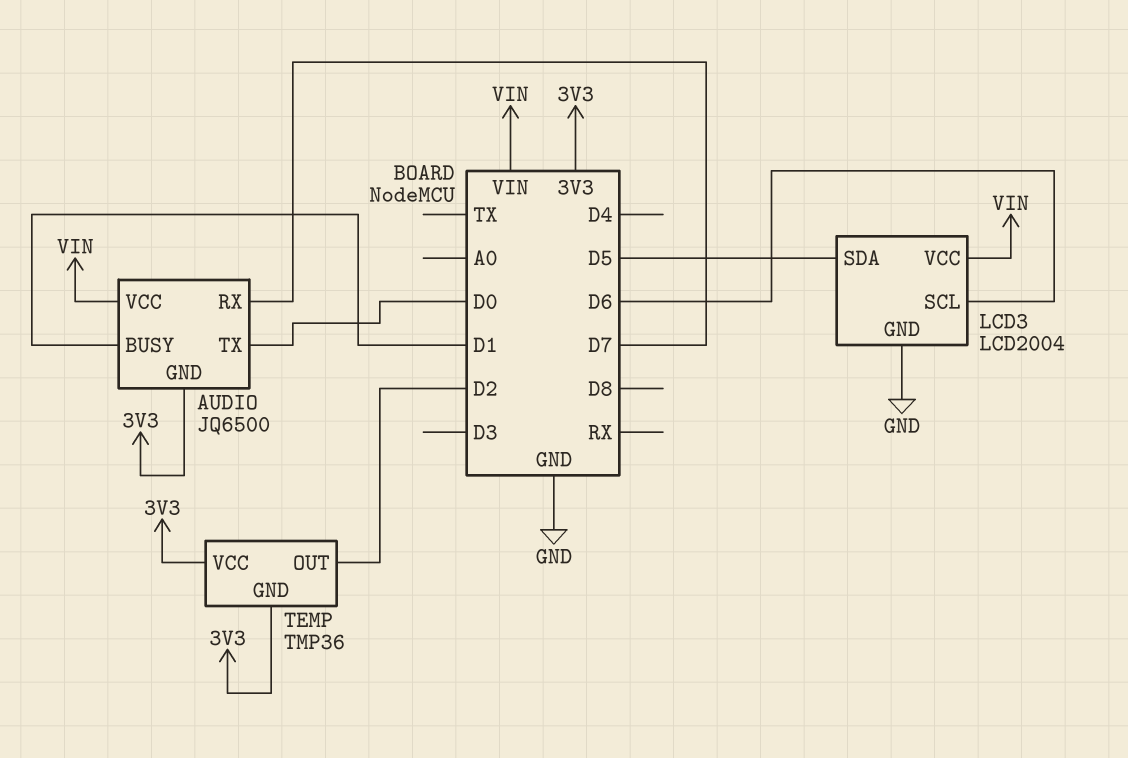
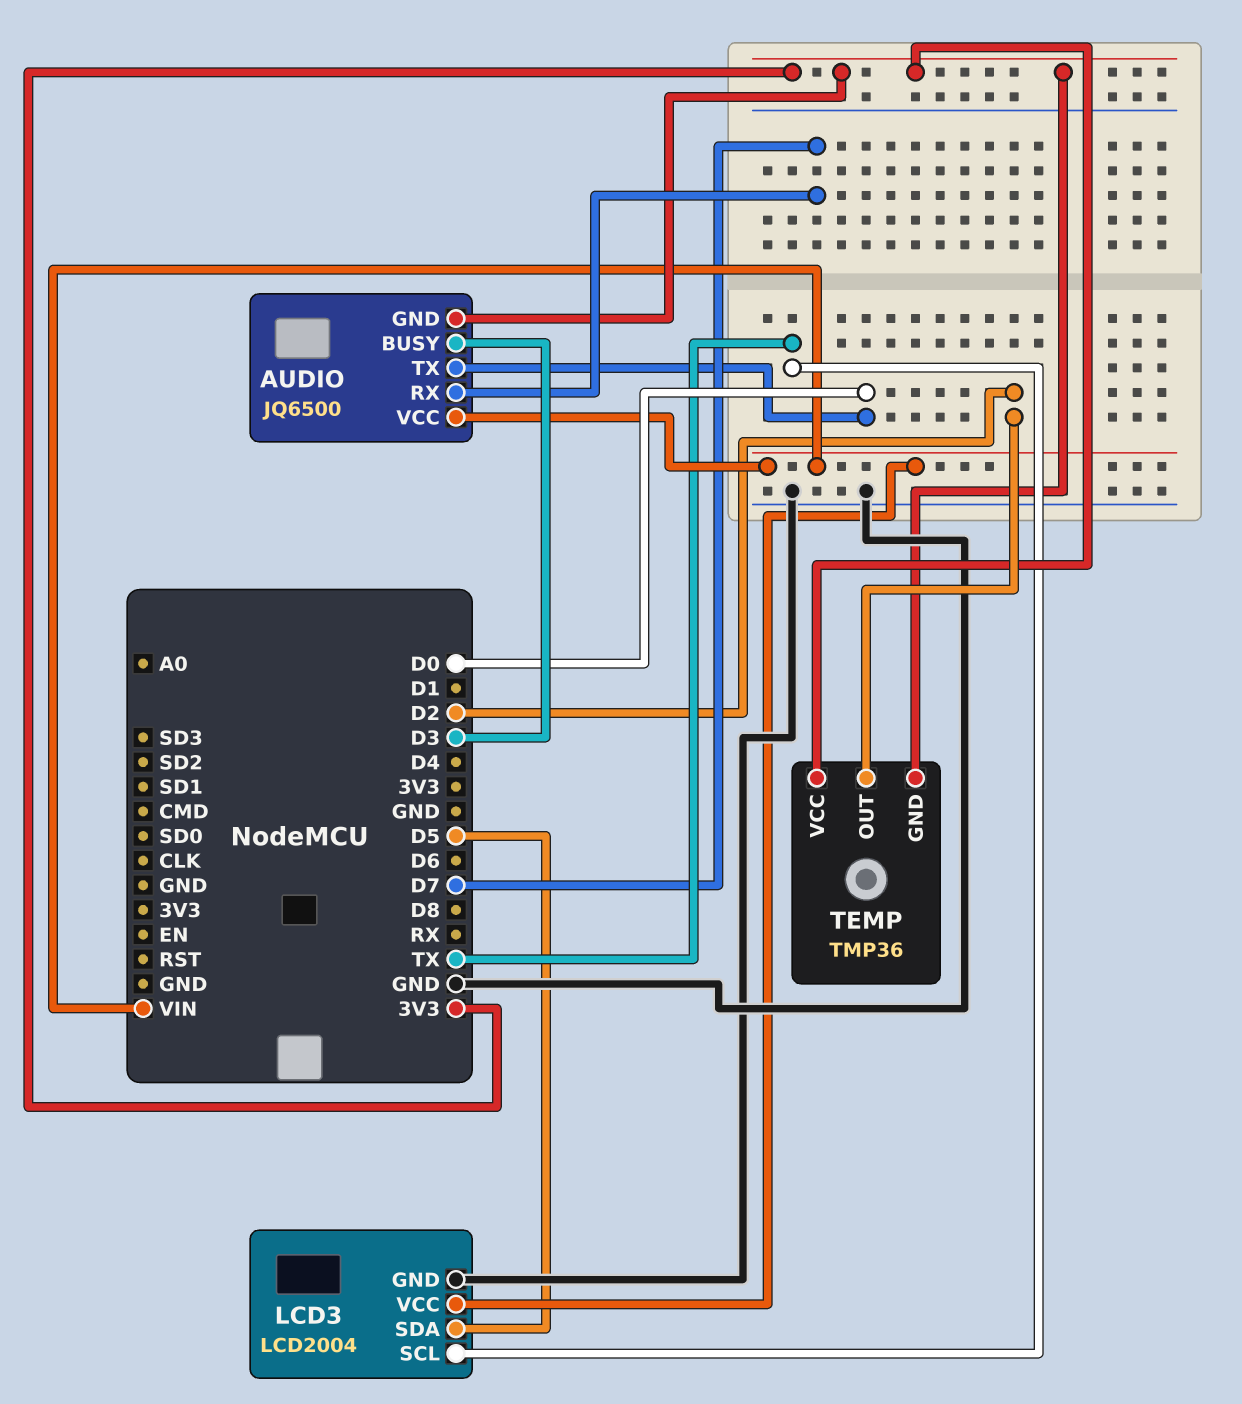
AUDIO pin BUSY: D1 -> D3
LCD3 pin SCL: D6 -> TX

